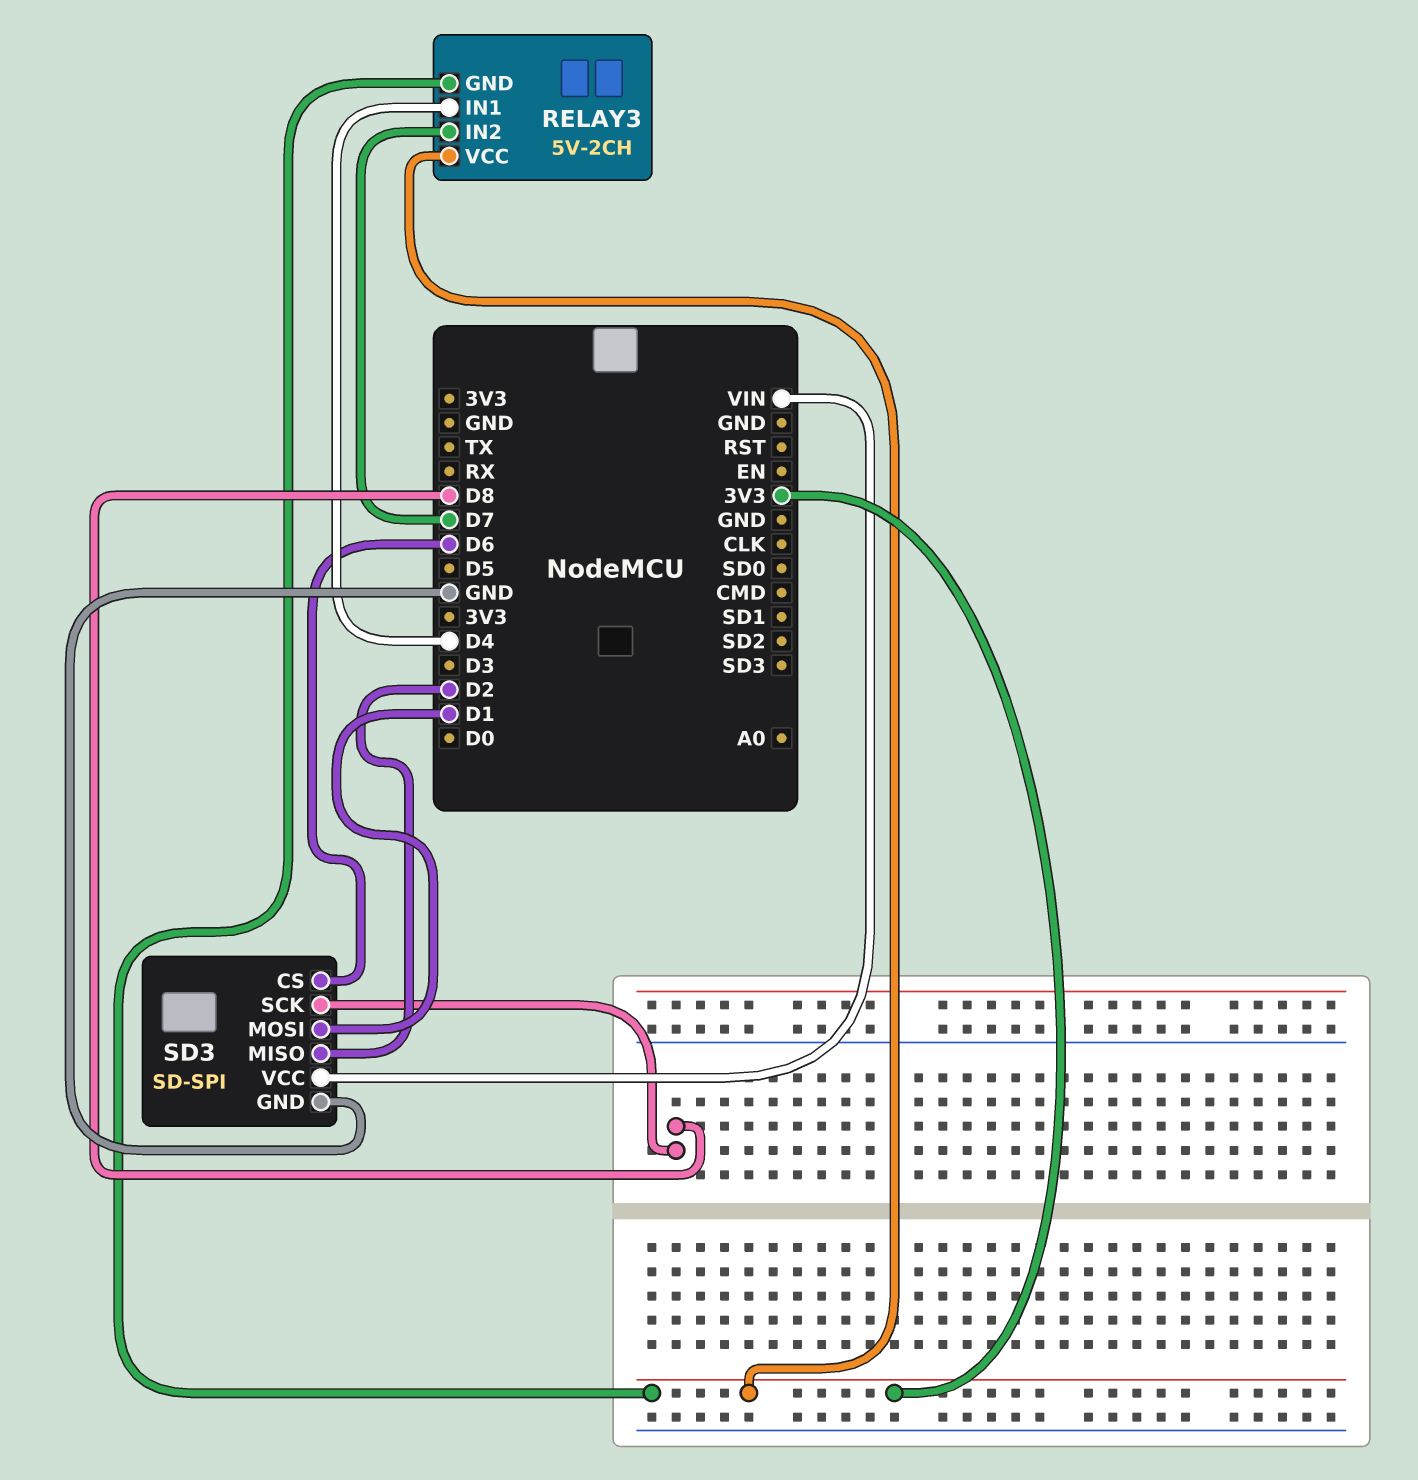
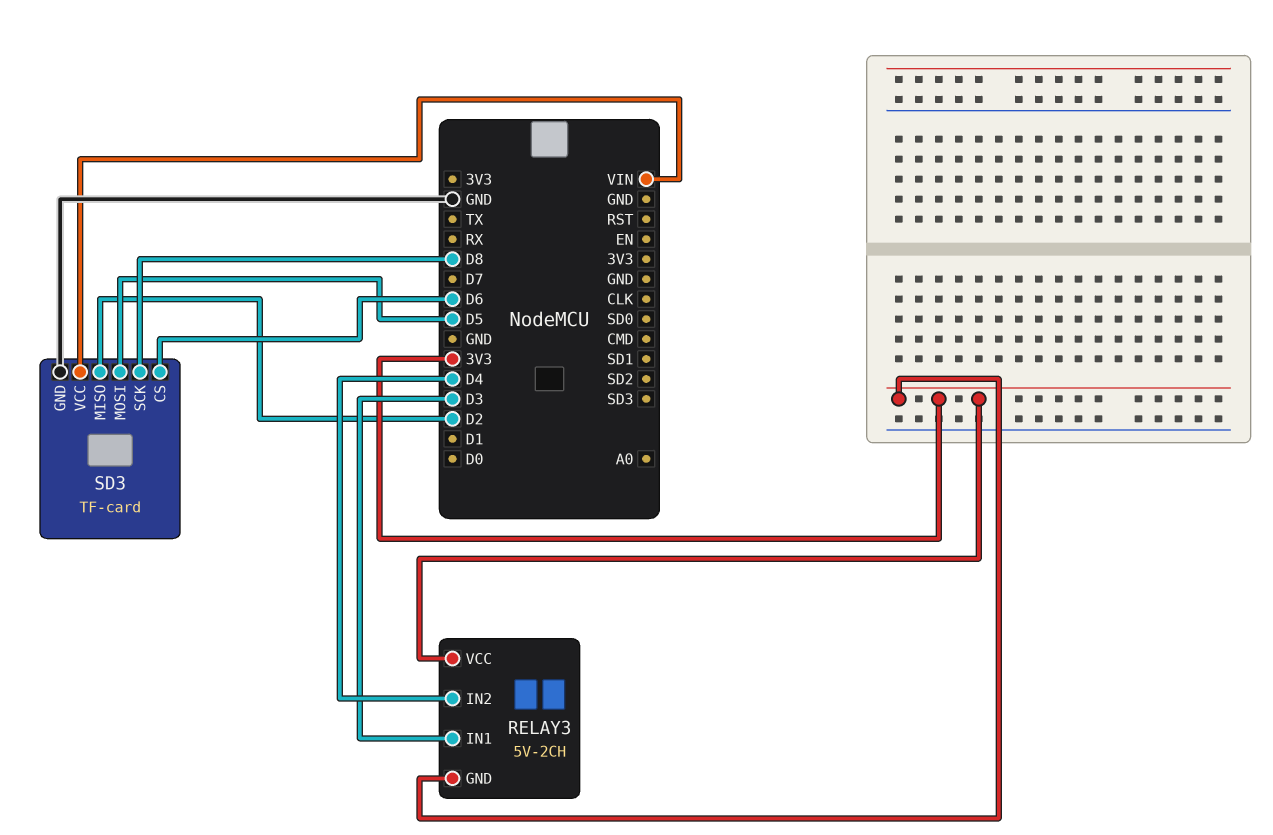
RELAY3 pin IN1: D4 -> D3
RELAY3 pin IN2: D7 -> D4
SD3: SD-SPI -> TF-card
SD3 pin MOSI: D1 -> D5

